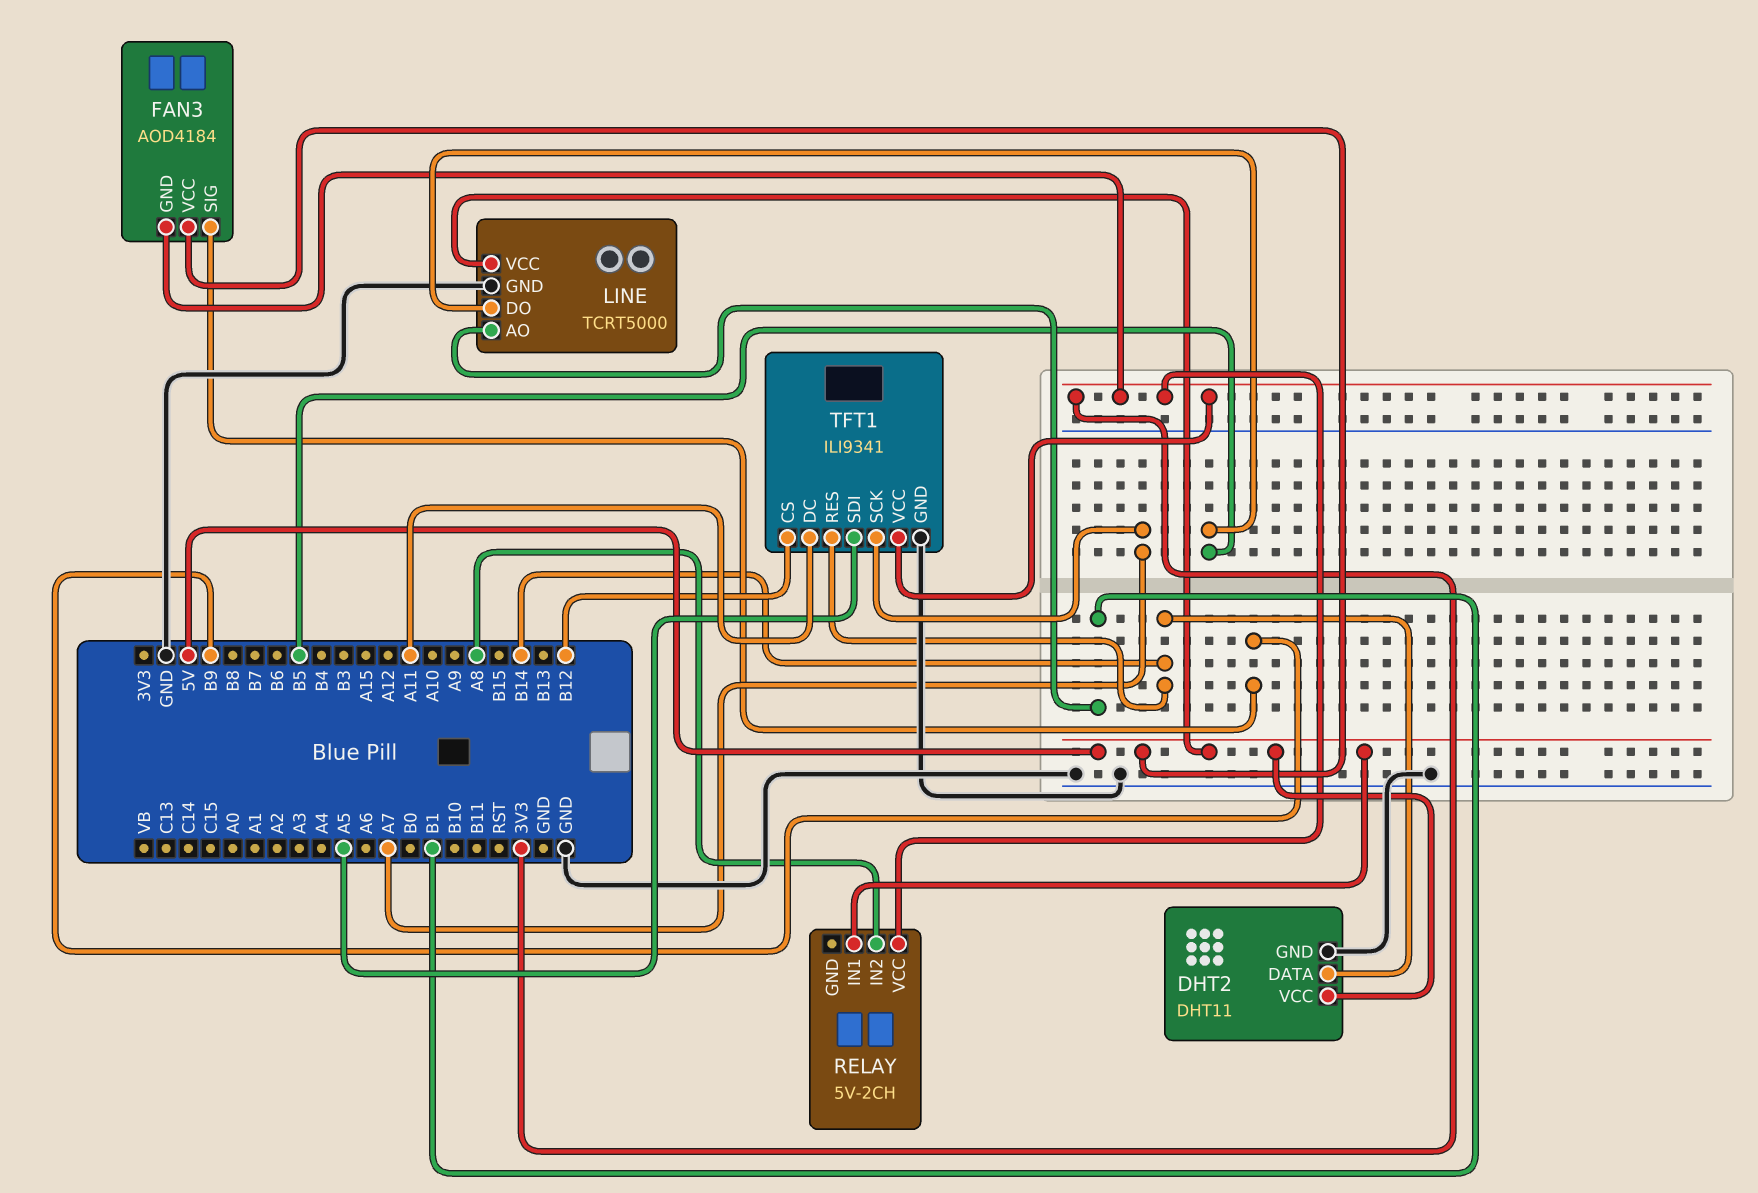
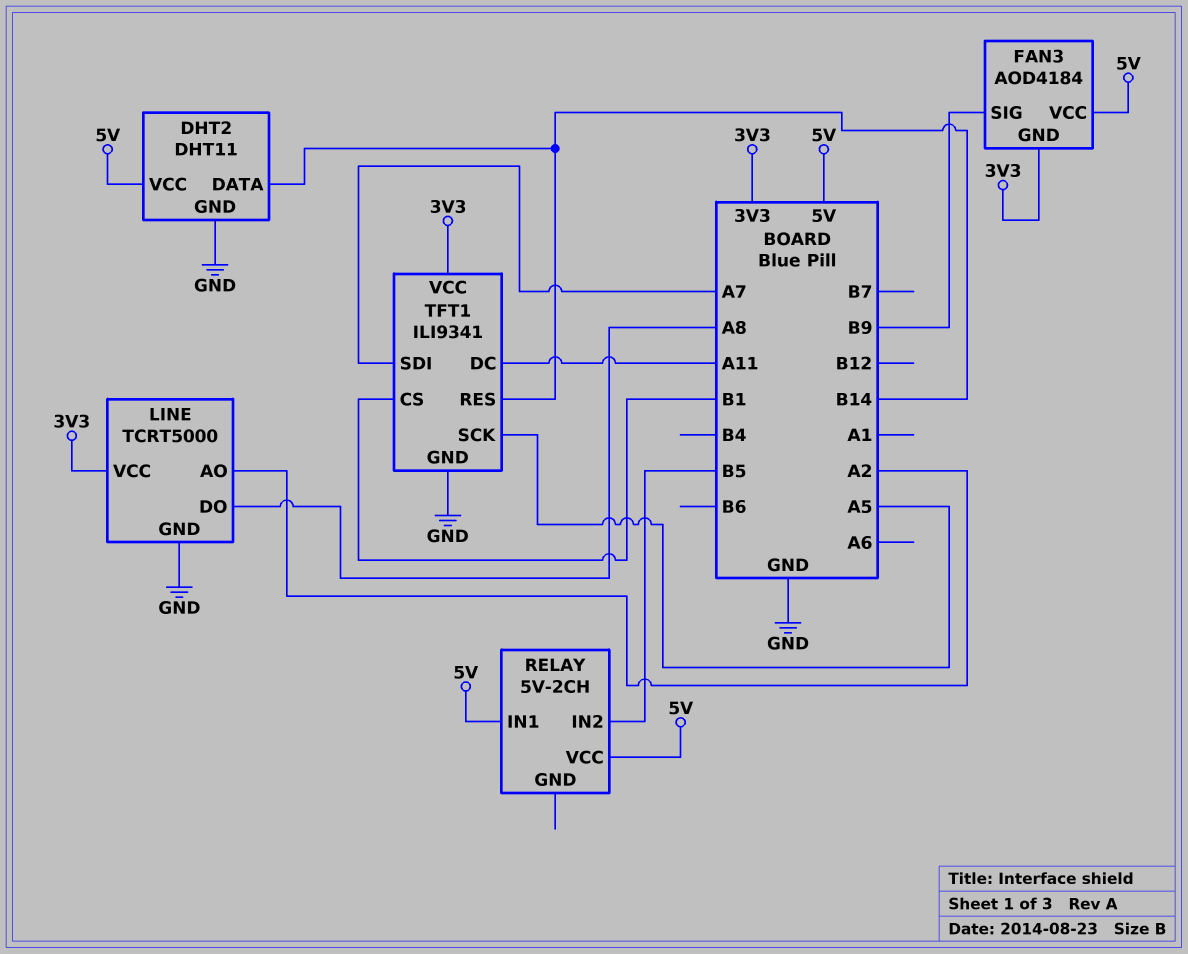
LINE pin AO: B1 -> A2
LINE pin DO: B5 -> A8
LINE pin VCC: 5V -> 3V3
RELAY pin IN2: A8 -> B5
RELAY pin VCC: 3V3 -> 5V
TFT1 pin CS: B12 -> B1
TFT1 pin SCK: A7 -> A5
TFT1 pin SDI: A5 -> A7

